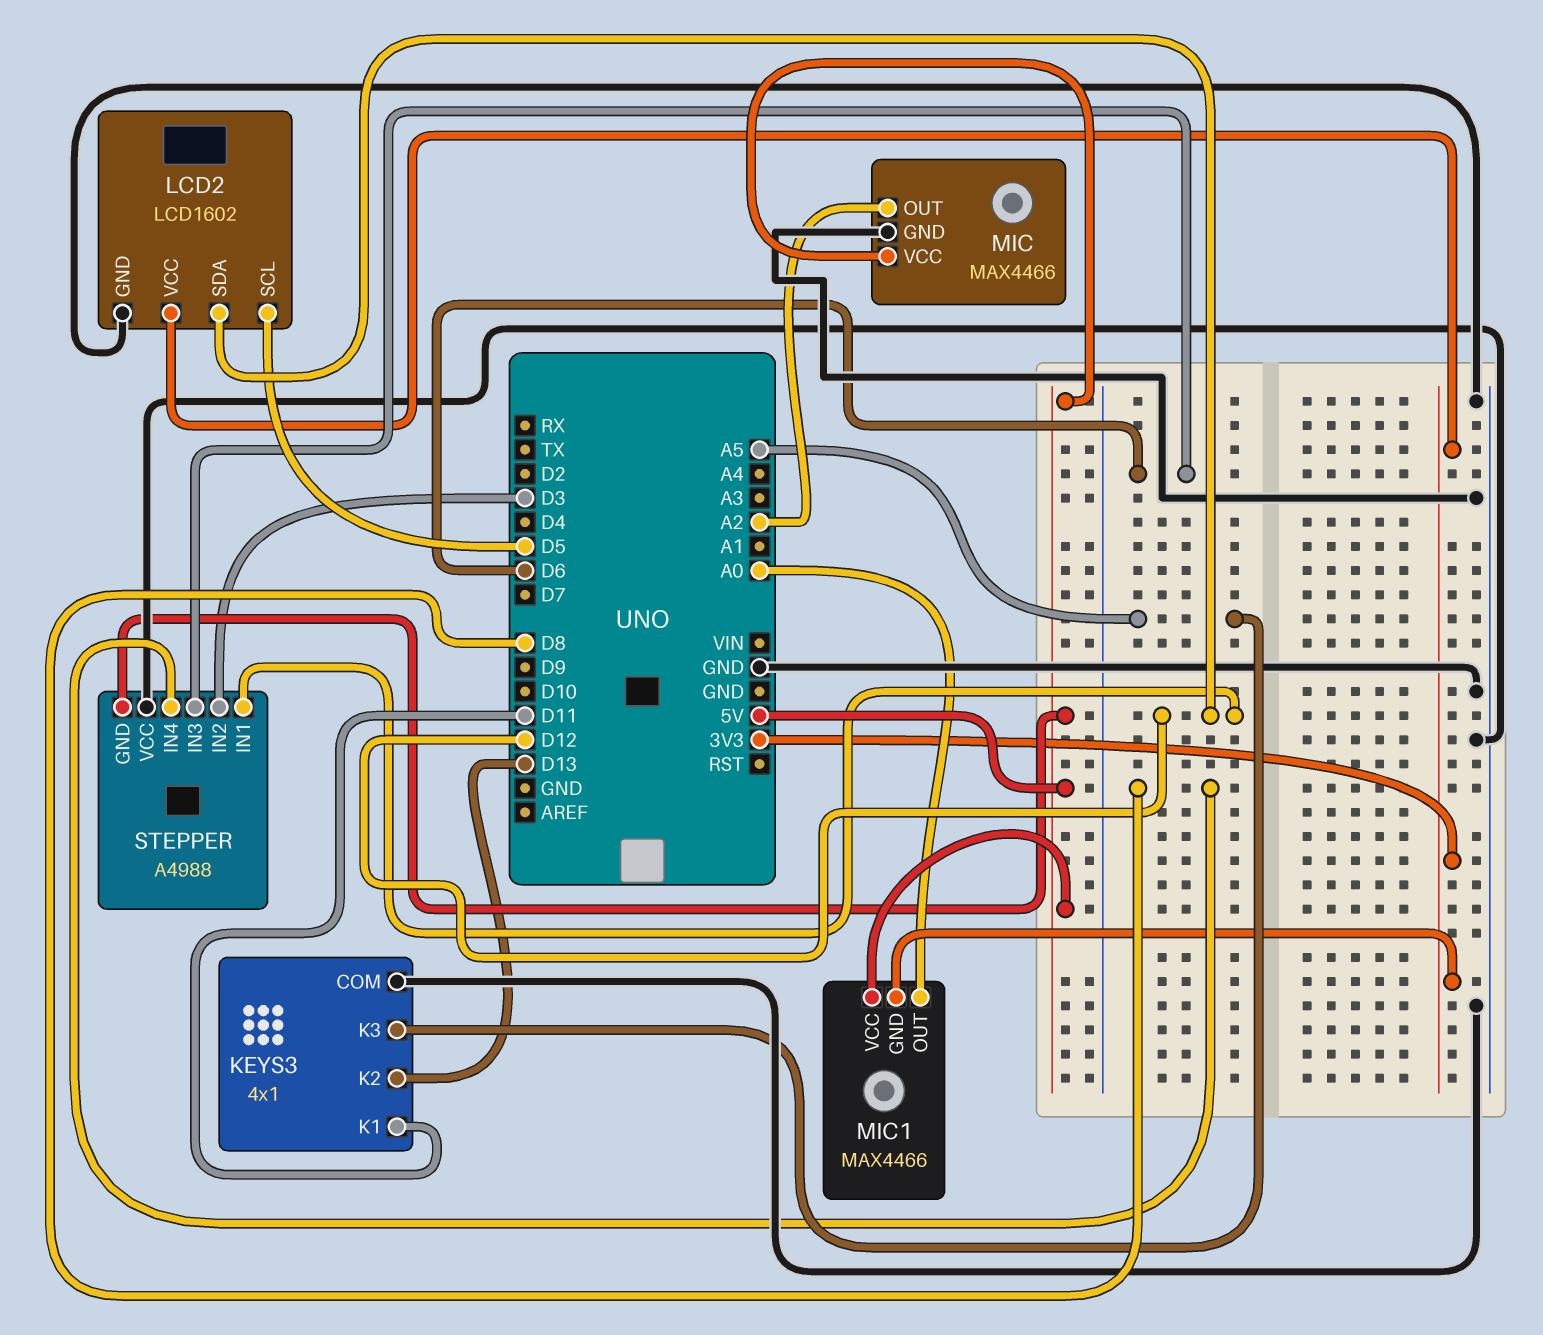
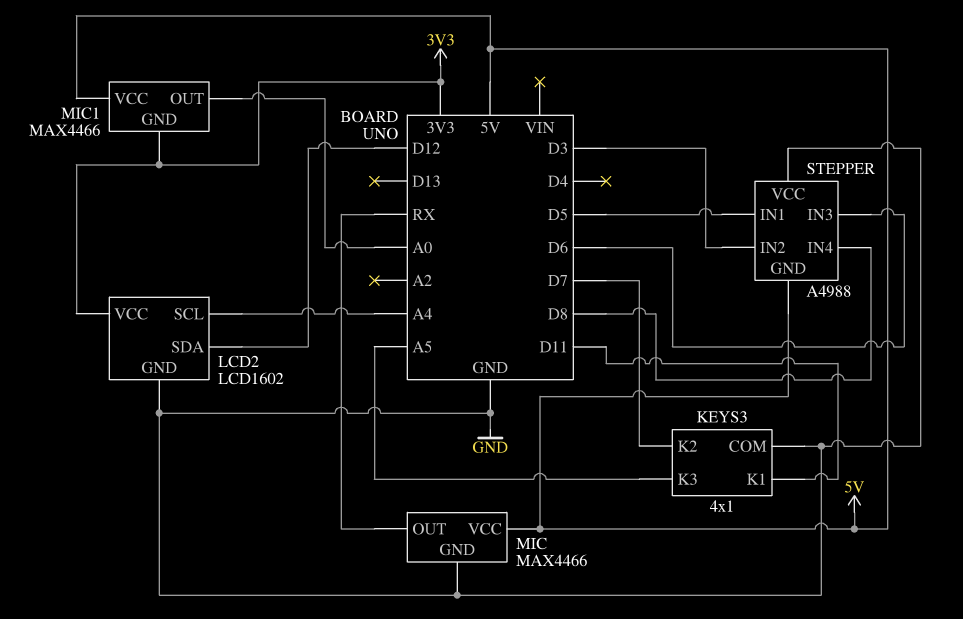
KEYS3 pin K2: D13 -> D7
LCD2 pin SCL: D5 -> A4
MIC pin OUT: A2 -> RX
STEPPER pin IN1: D12 -> D5

